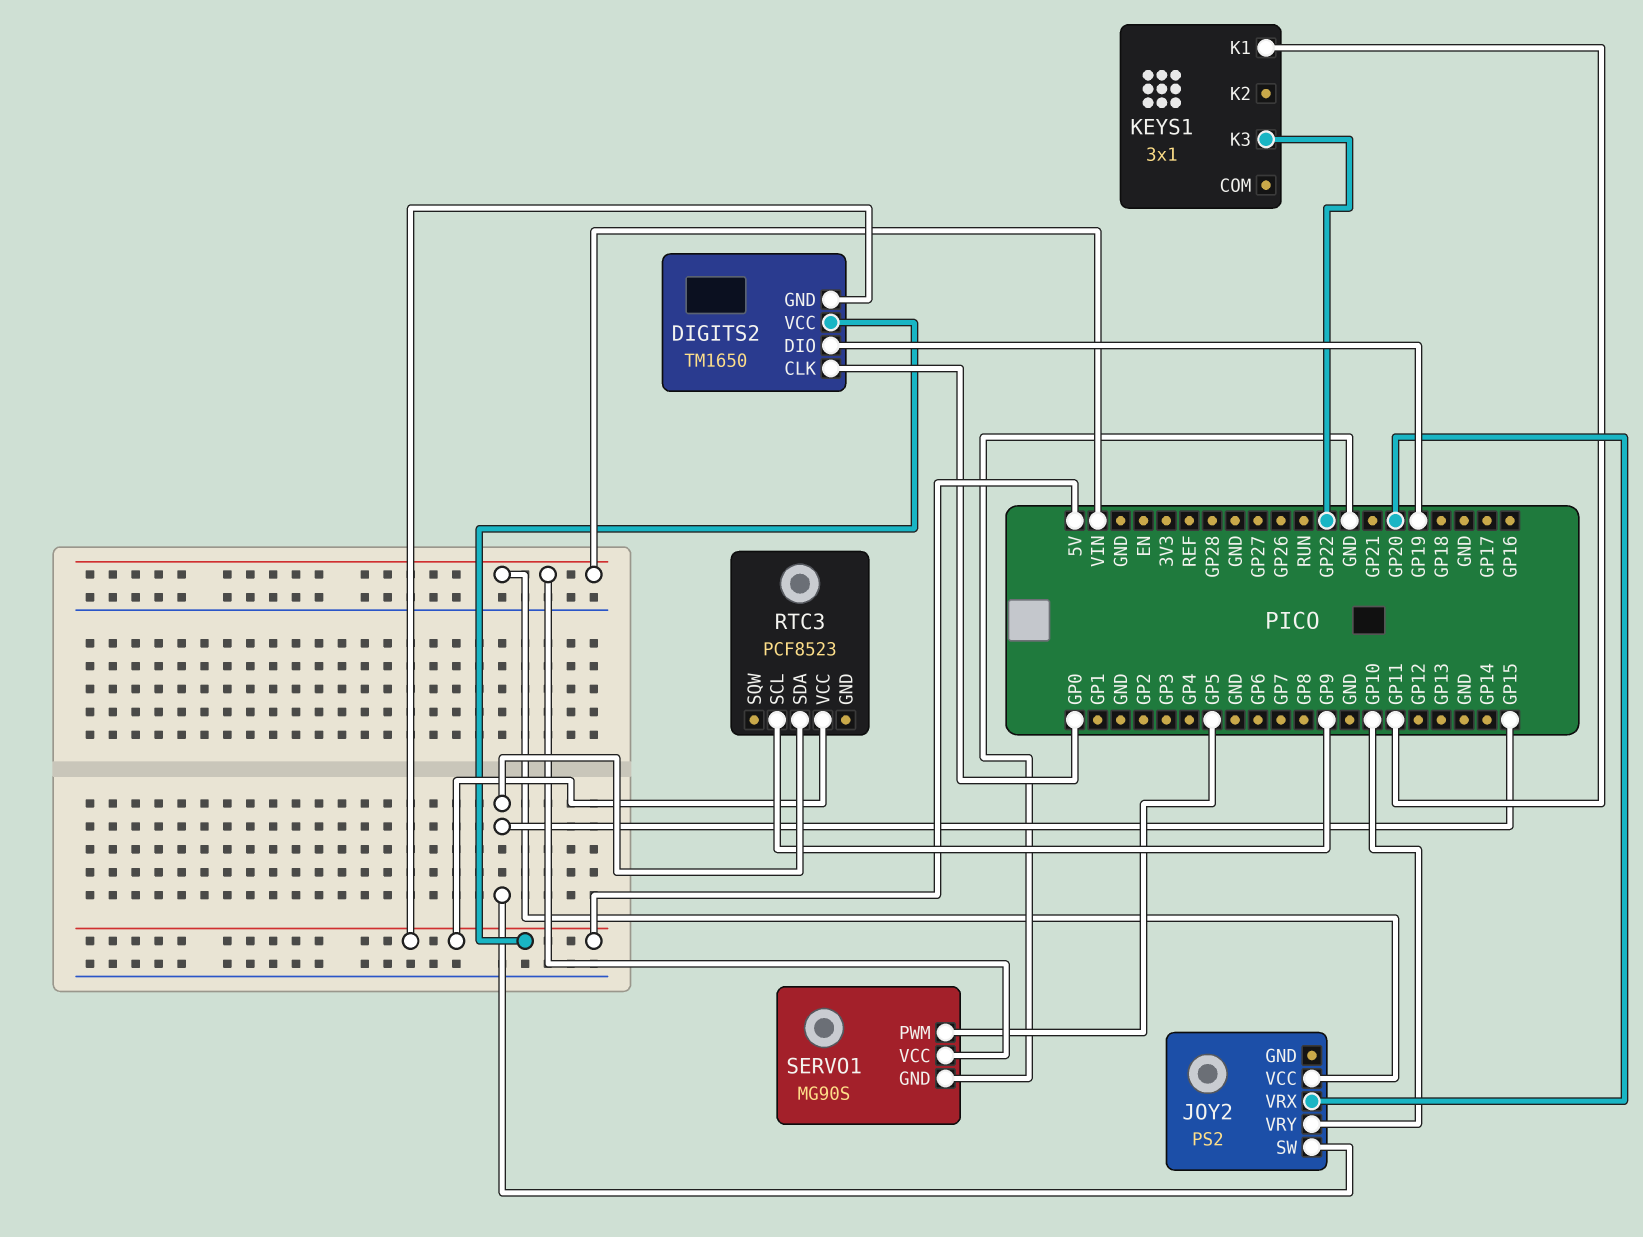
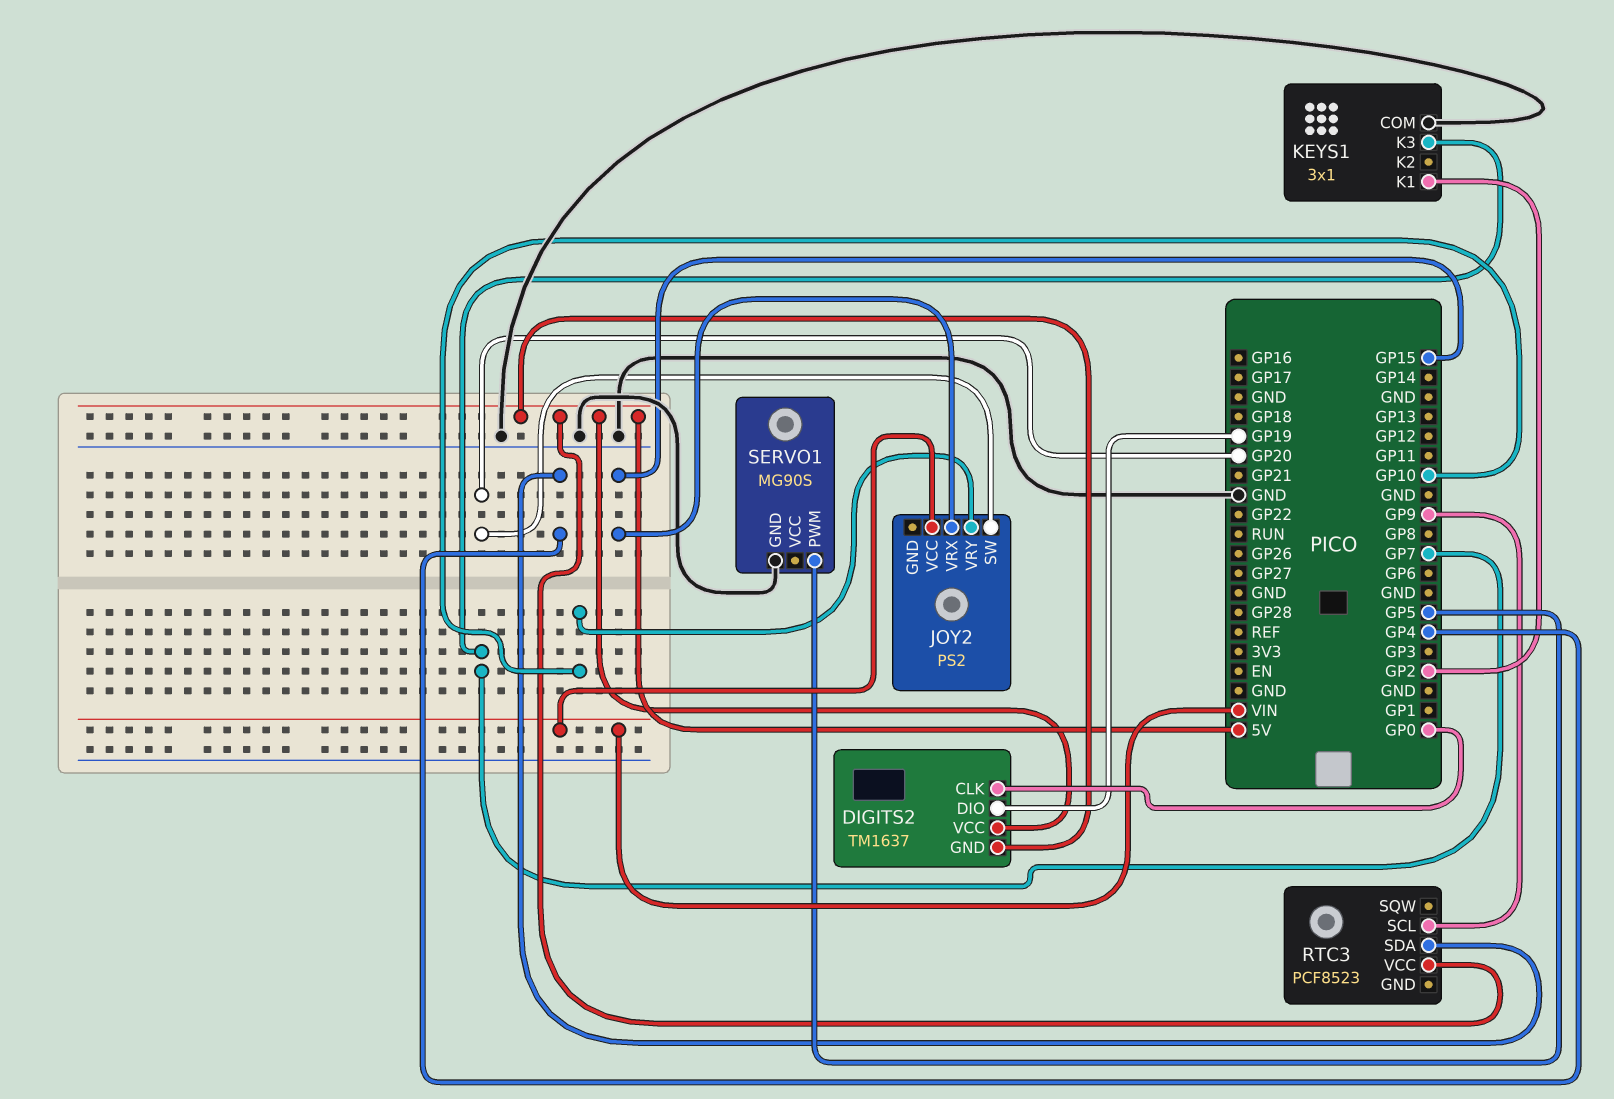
DIGITS2: TM1650 -> TM1637
JOY2 pin SW: GP15 -> GP20
JOY2 pin VRX: GP20 -> GP15
KEYS1 pin COM: none -> GND
KEYS1 pin K1: GP11 -> GP2
KEYS1 pin K3: GP22 -> GP7
RTC3 pin SDA: GP15 -> GP4
SERVO1 pin VCC: VIN -> none

